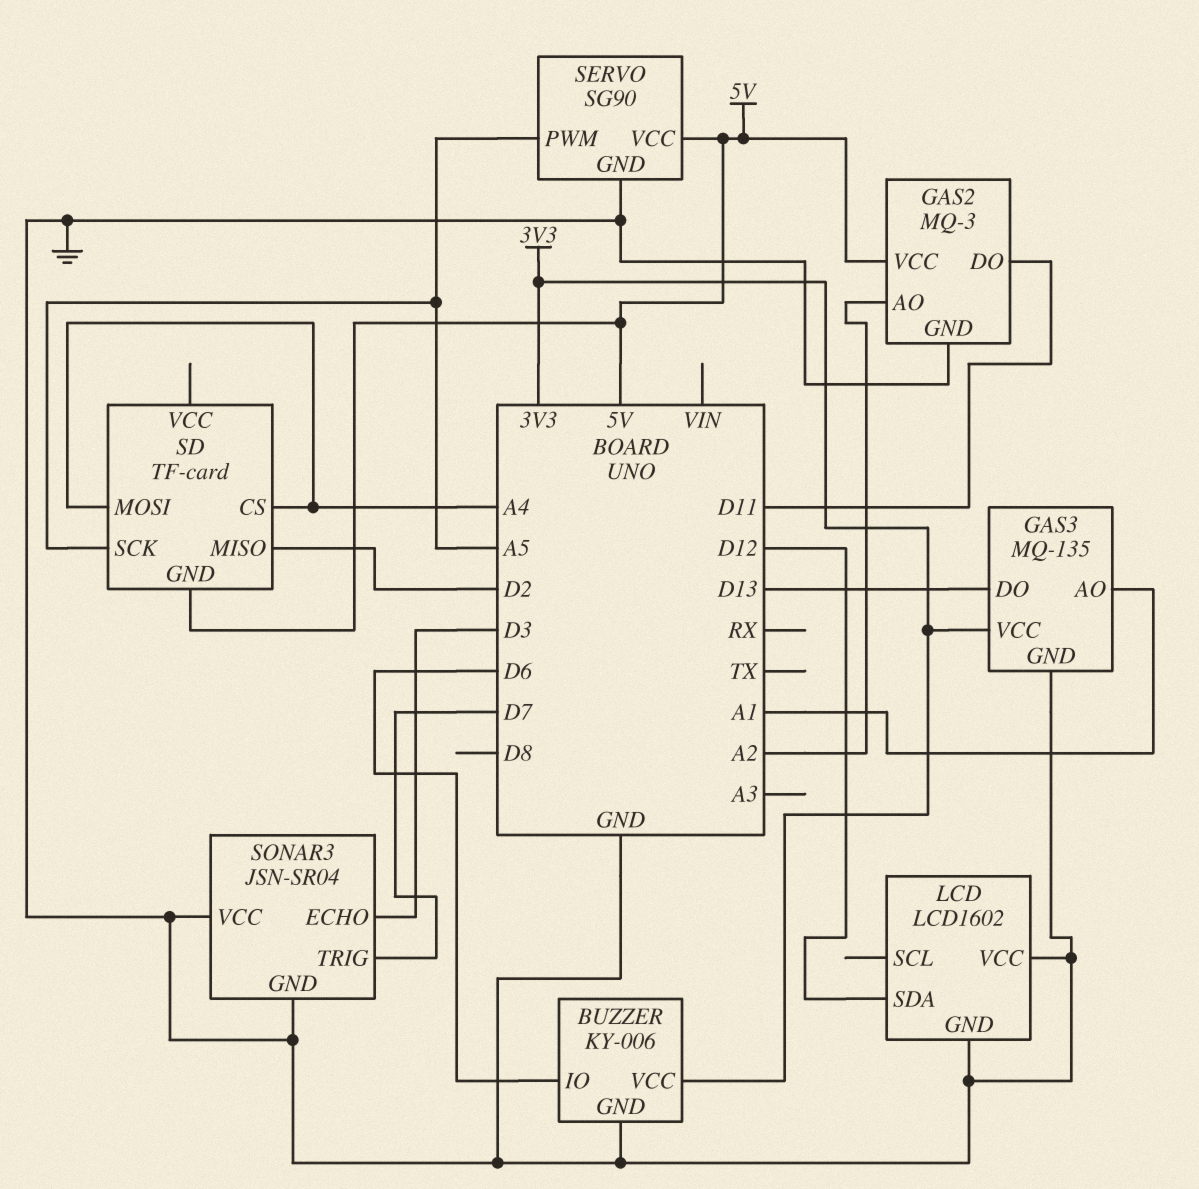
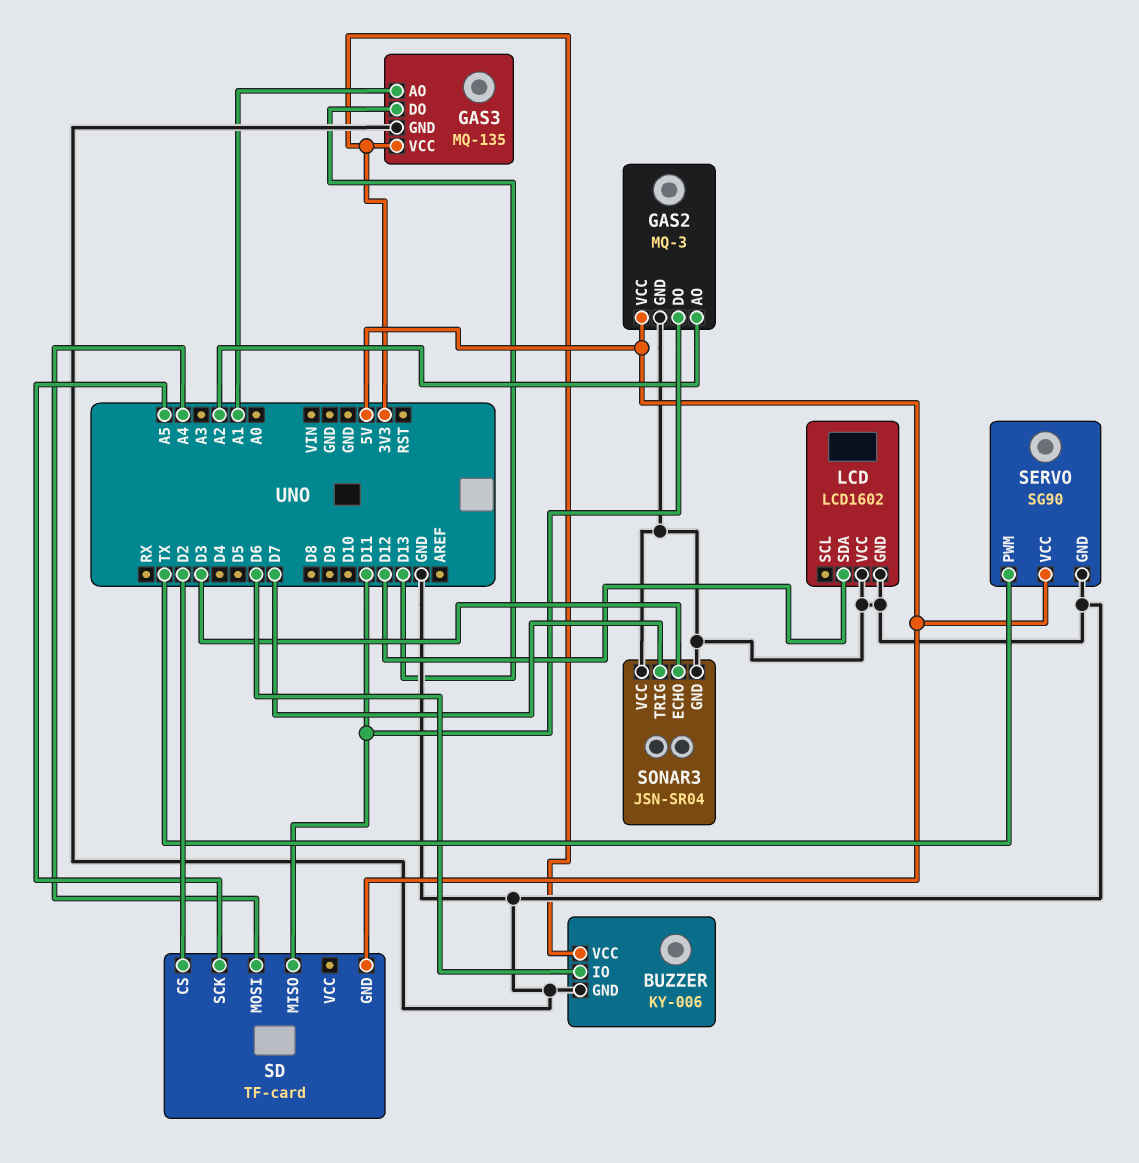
SD pin CS: A4 -> D2
SD pin MISO: D2 -> D11
SERVO pin PWM: A5 -> TX

